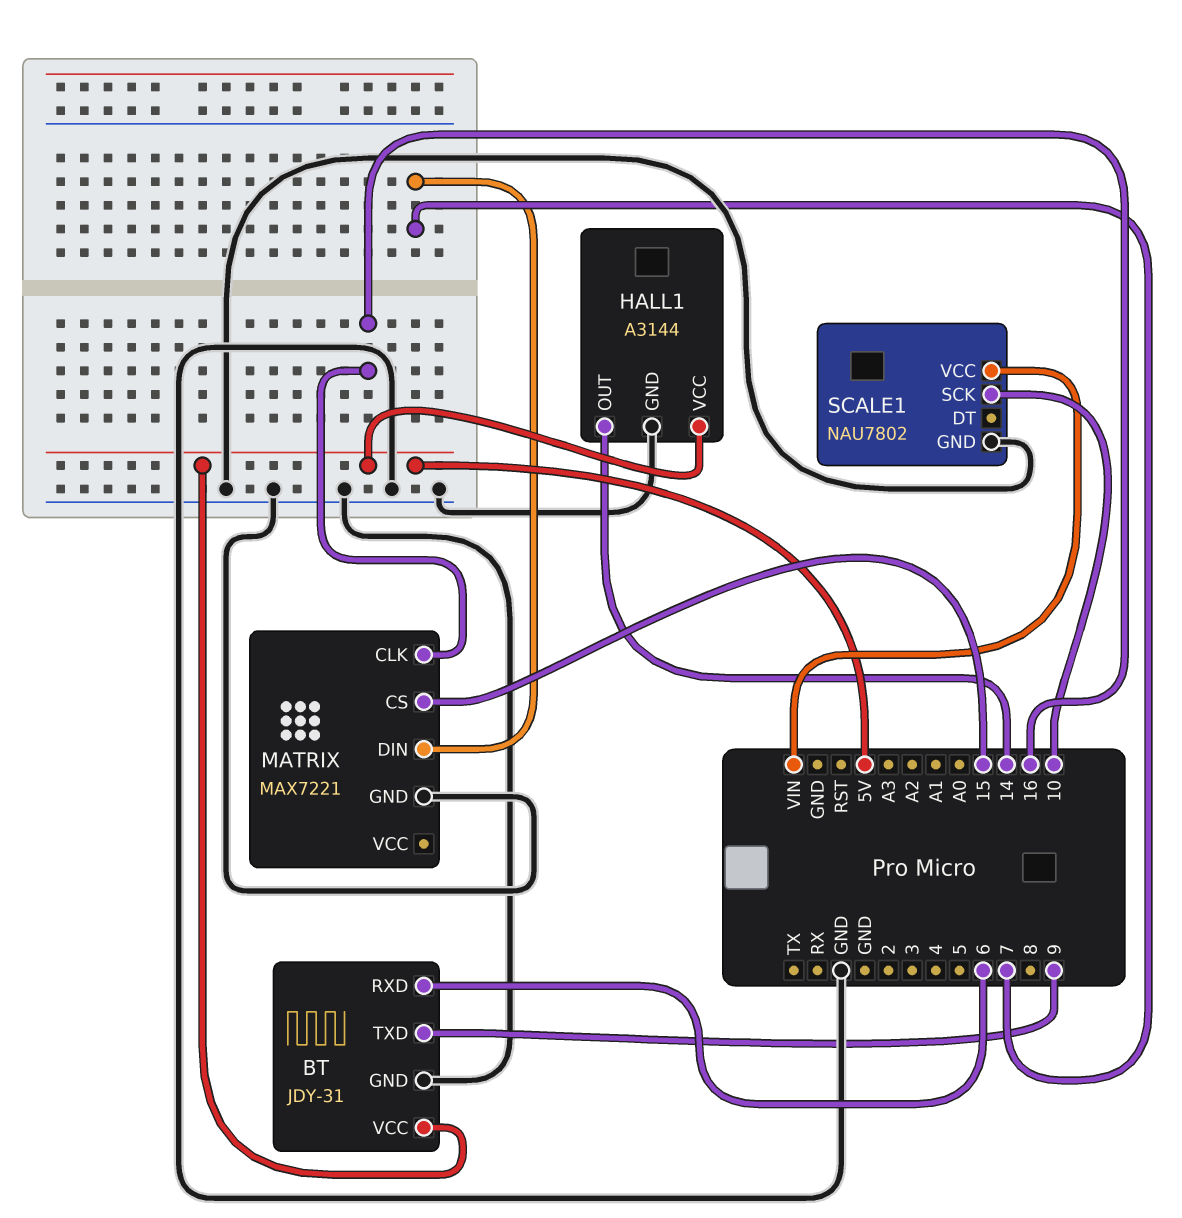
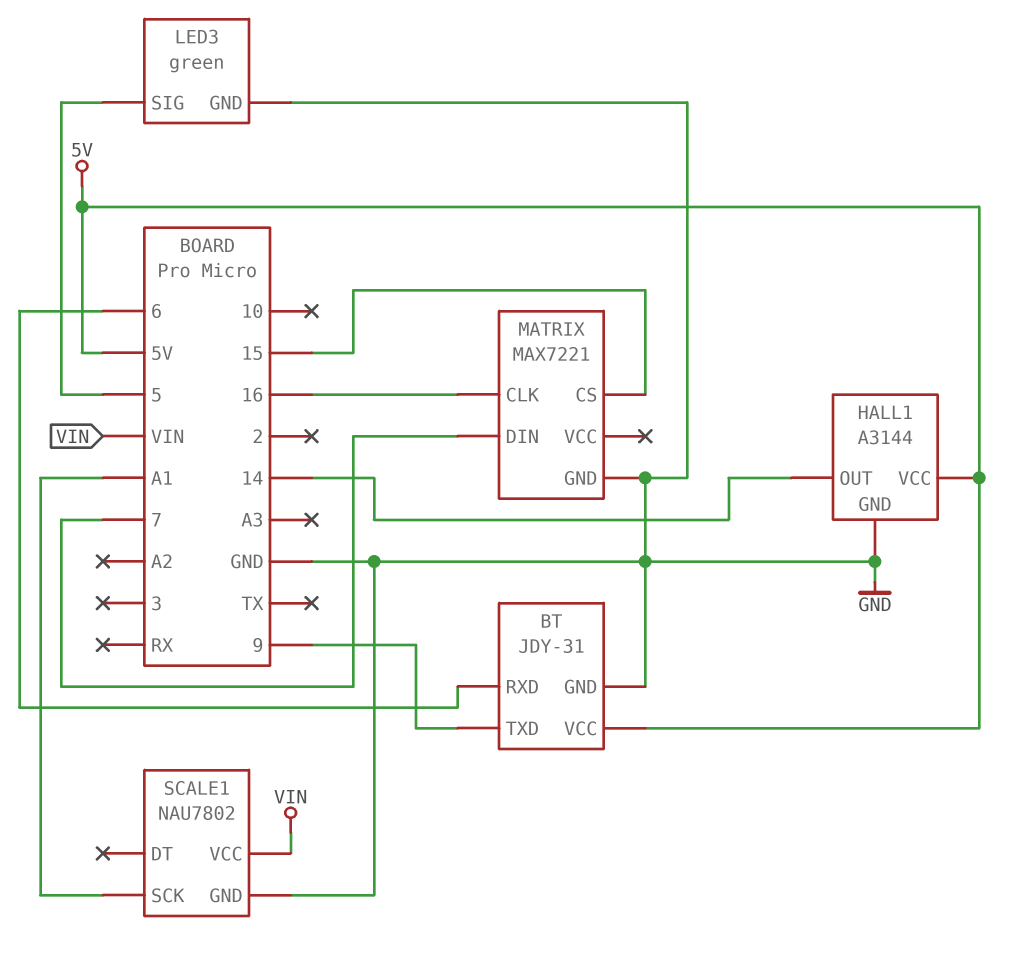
LED3: none -> green
LED3 pin GND: none -> GND
LED3 pin SIG: none -> 5
SCALE1 pin SCK: 10 -> A1

